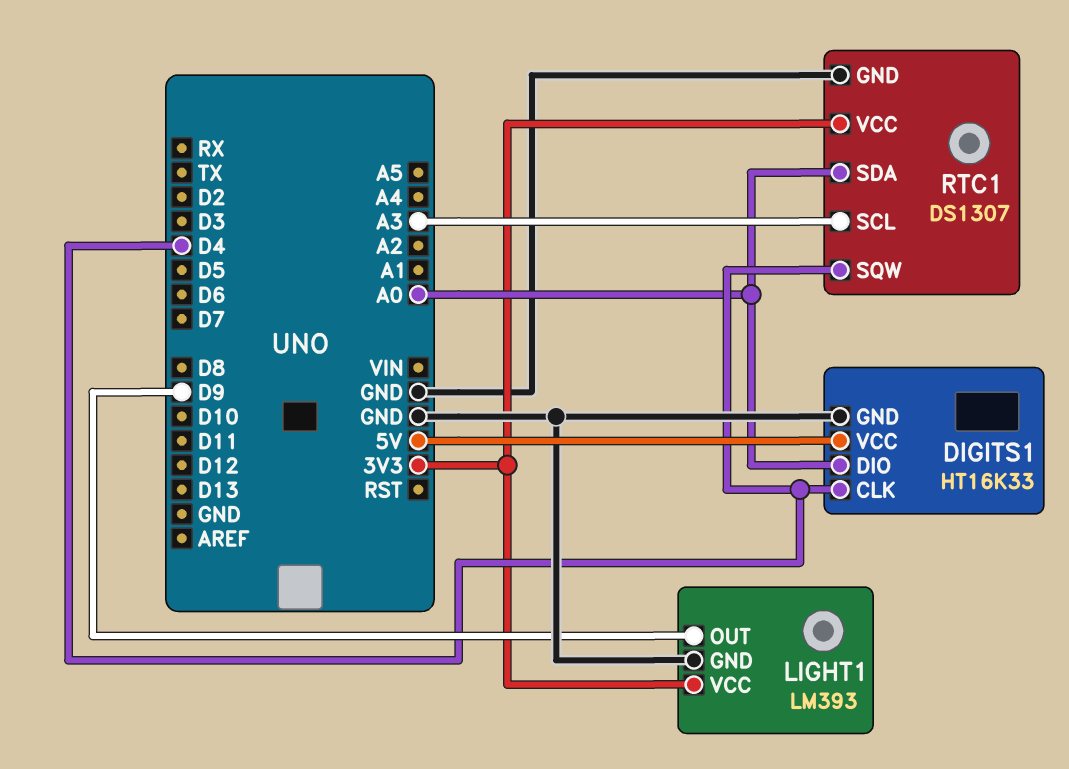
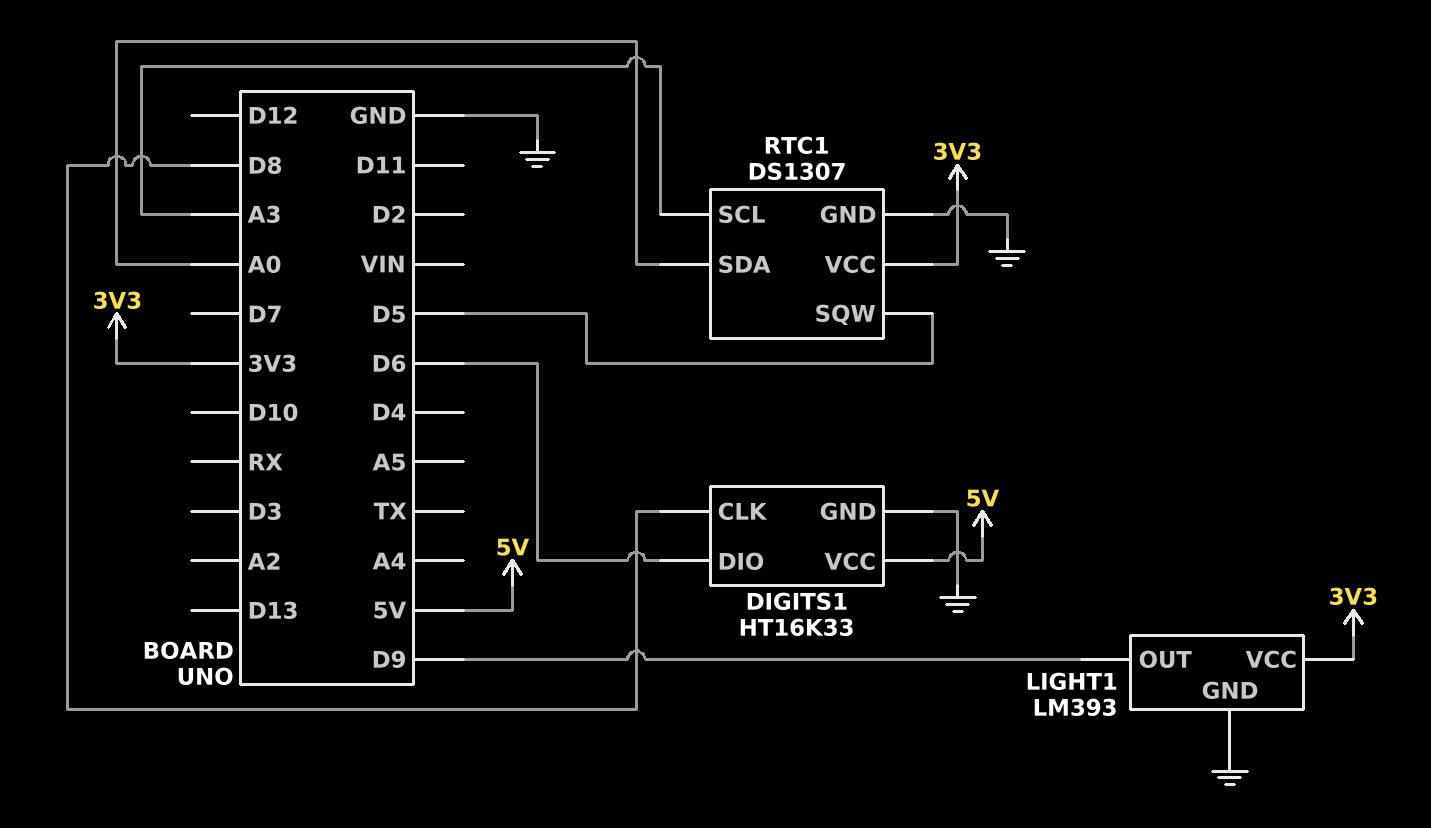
DIGITS1 pin CLK: D4 -> D8
DIGITS1 pin DIO: A0 -> D6
RTC1 pin SQW: D4 -> D5

